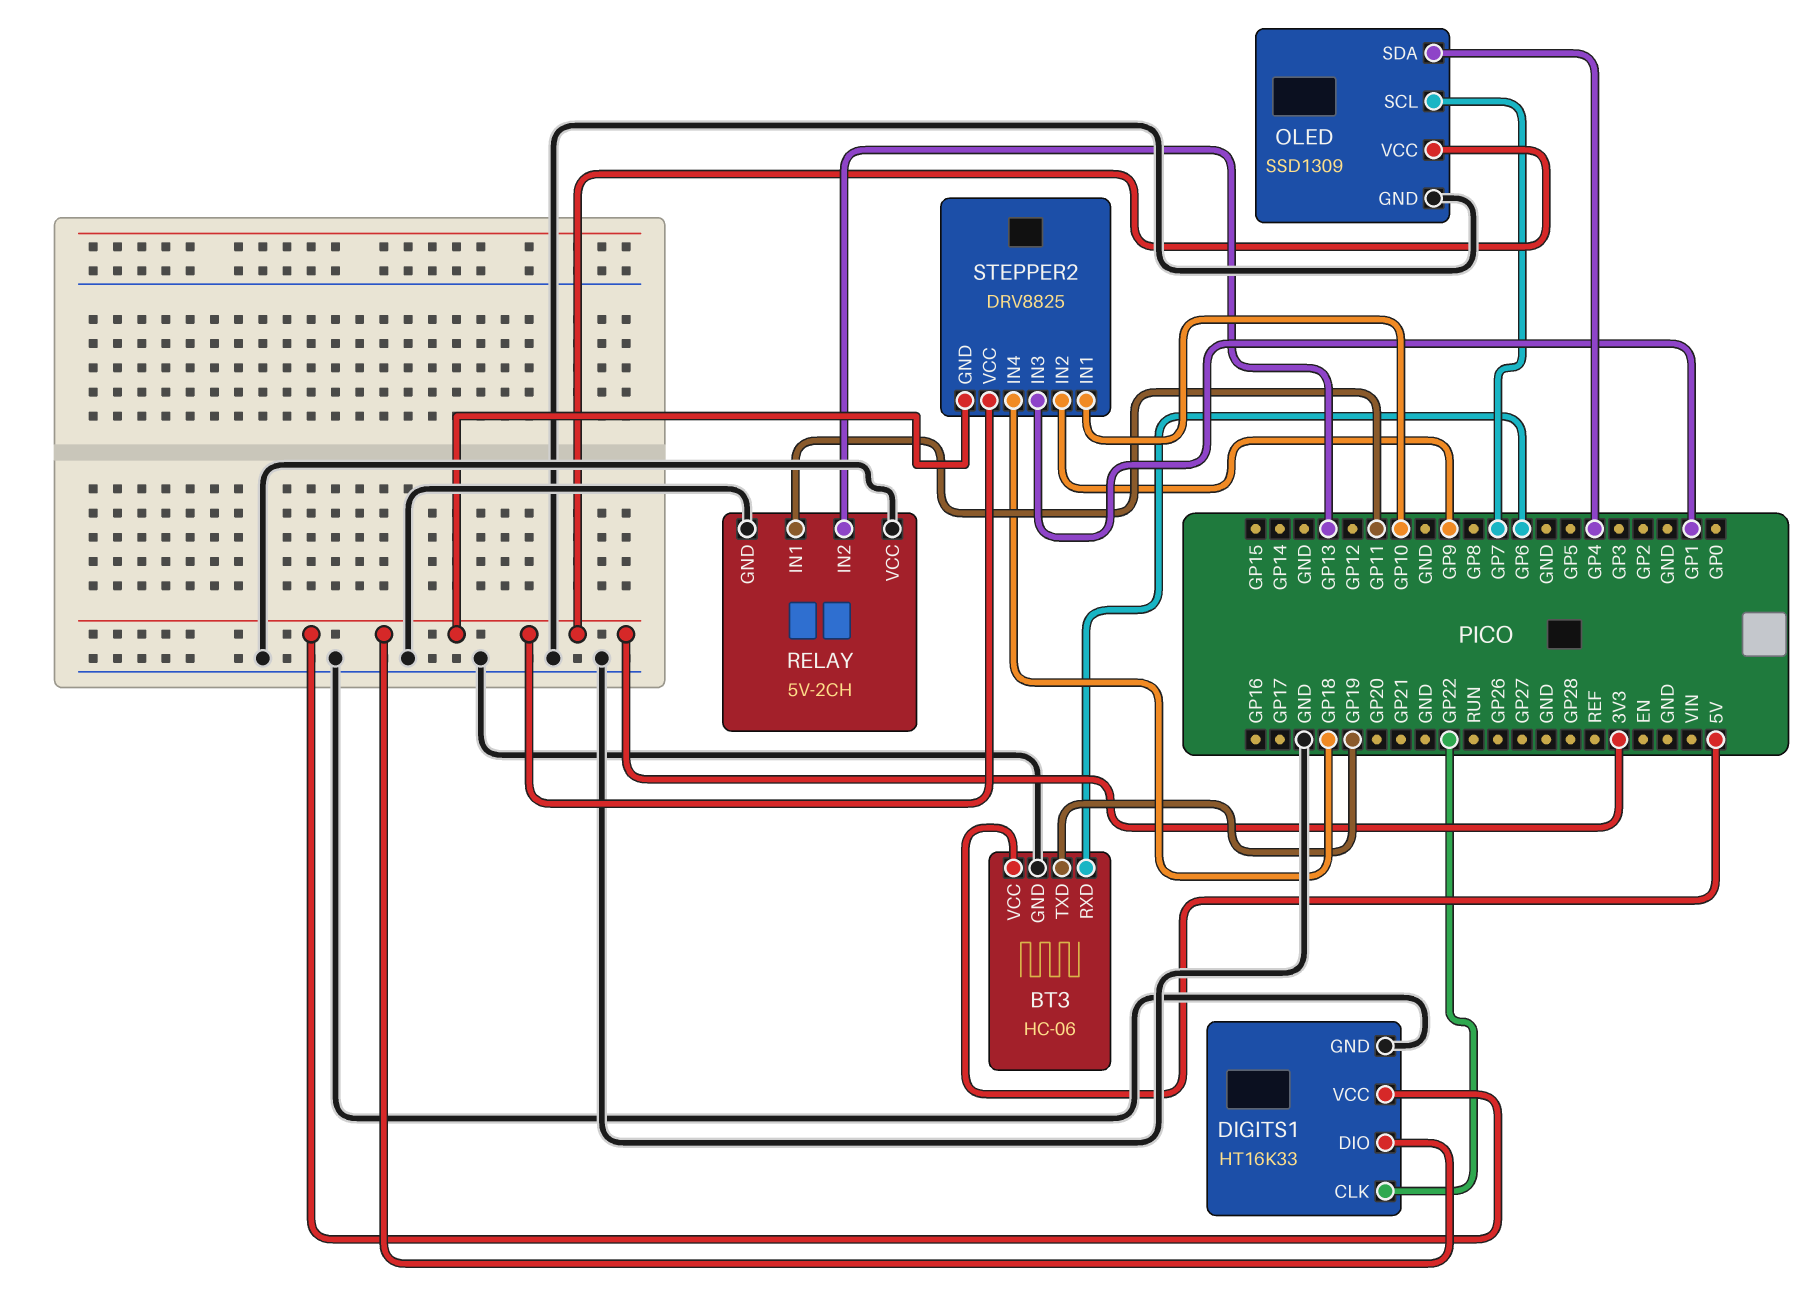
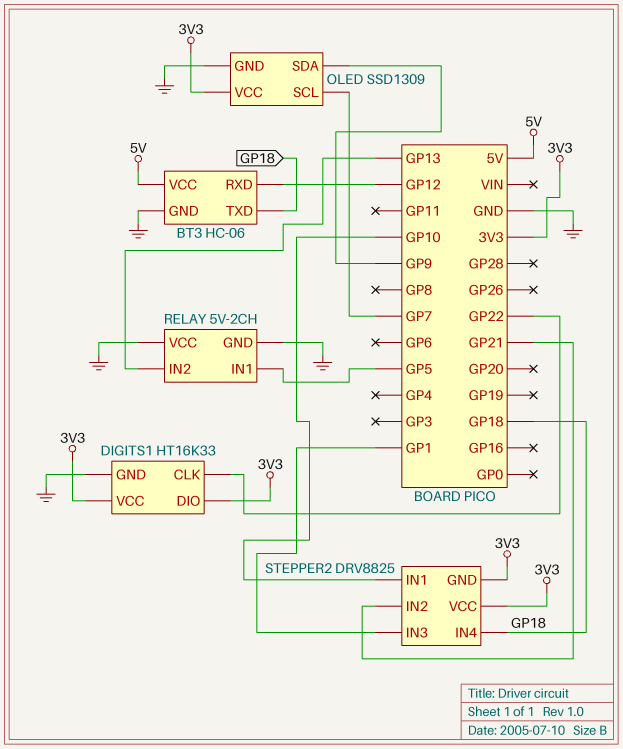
BT3 pin RXD: GP6 -> GP12
BT3 pin TXD: GP19 -> GP18
OLED pin SDA: GP4 -> GP9
RELAY pin IN1: GP11 -> GP5
STEPPER2 pin IN2: GP9 -> GP21

